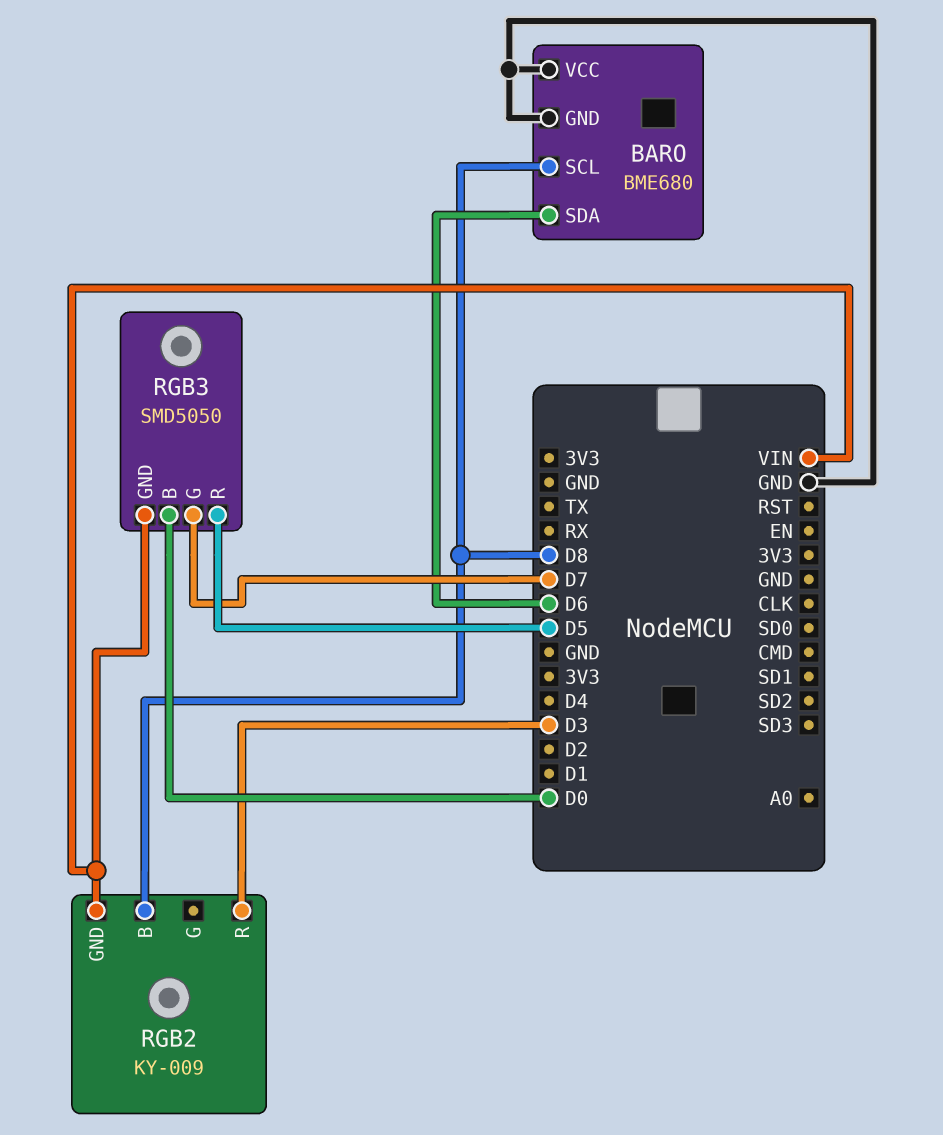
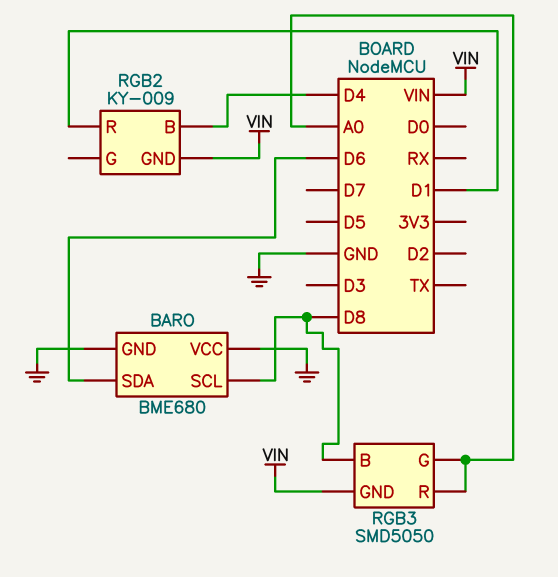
RGB2 pin B: D8 -> D4
RGB2 pin R: D3 -> D1
RGB3 pin B: D0 -> D8
RGB3 pin G: D7 -> A0
RGB3 pin R: D5 -> A0

